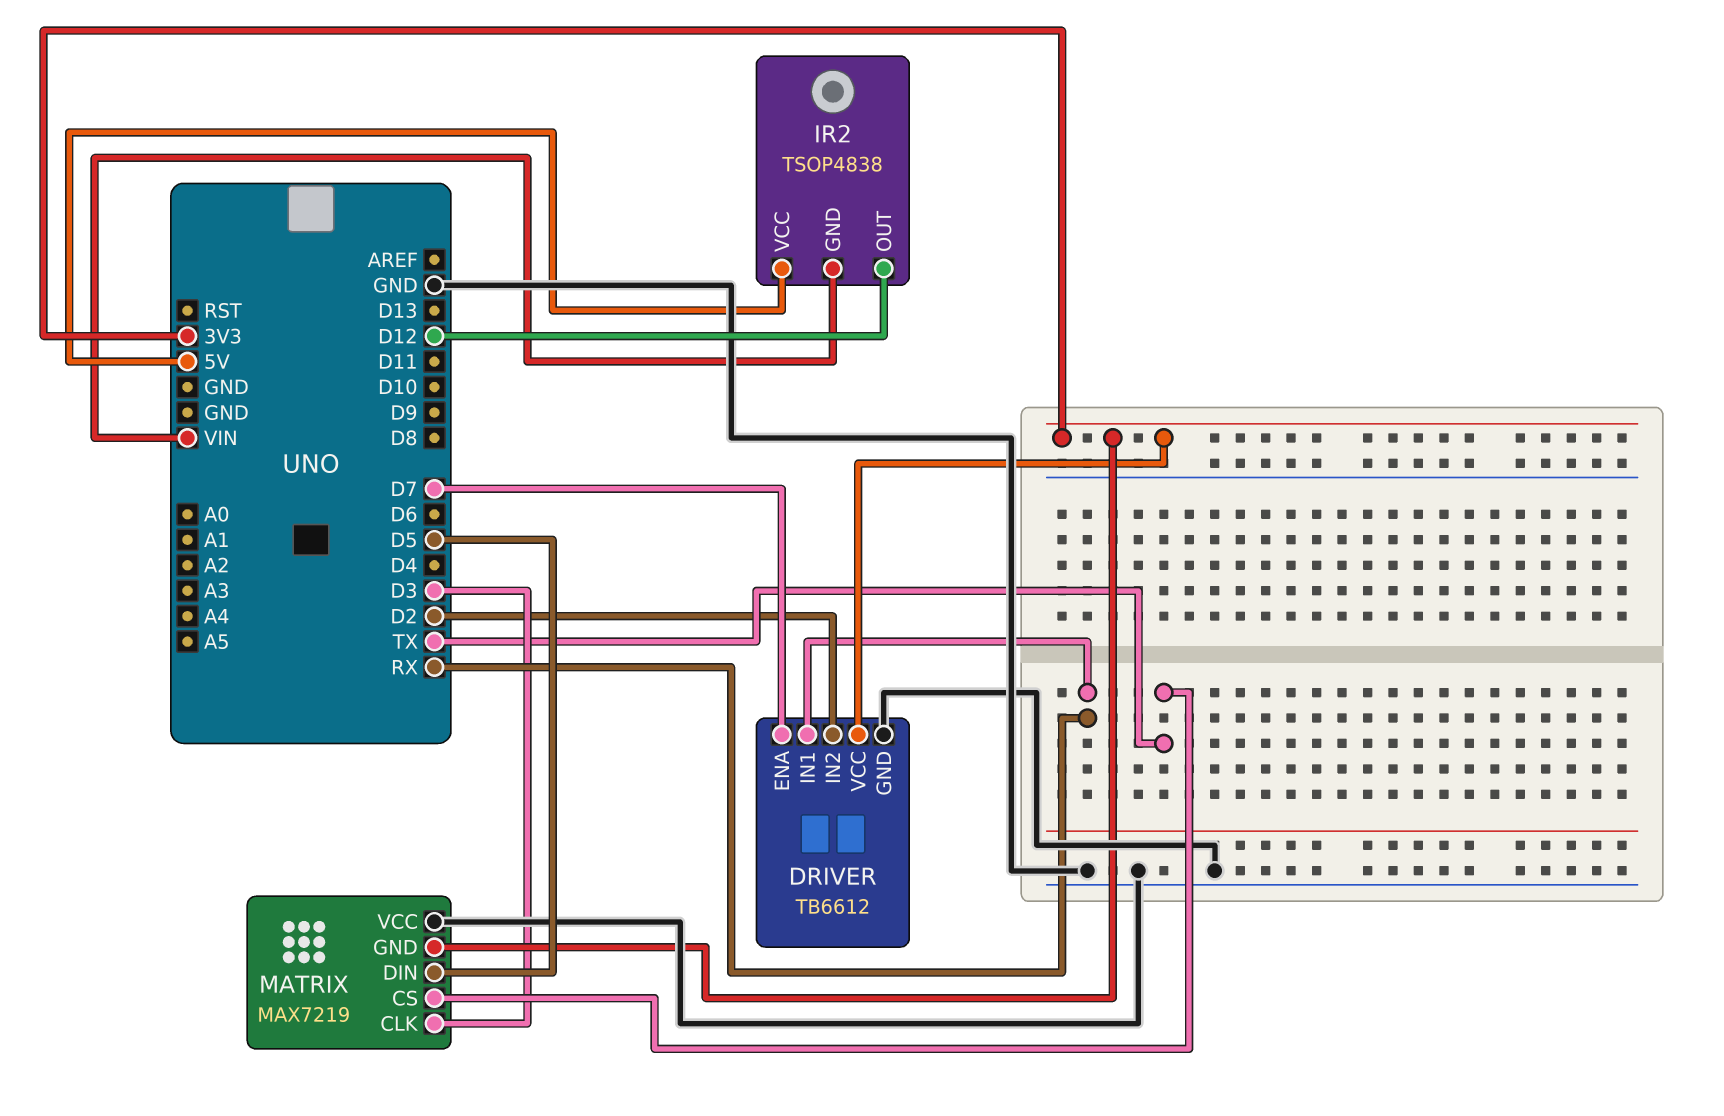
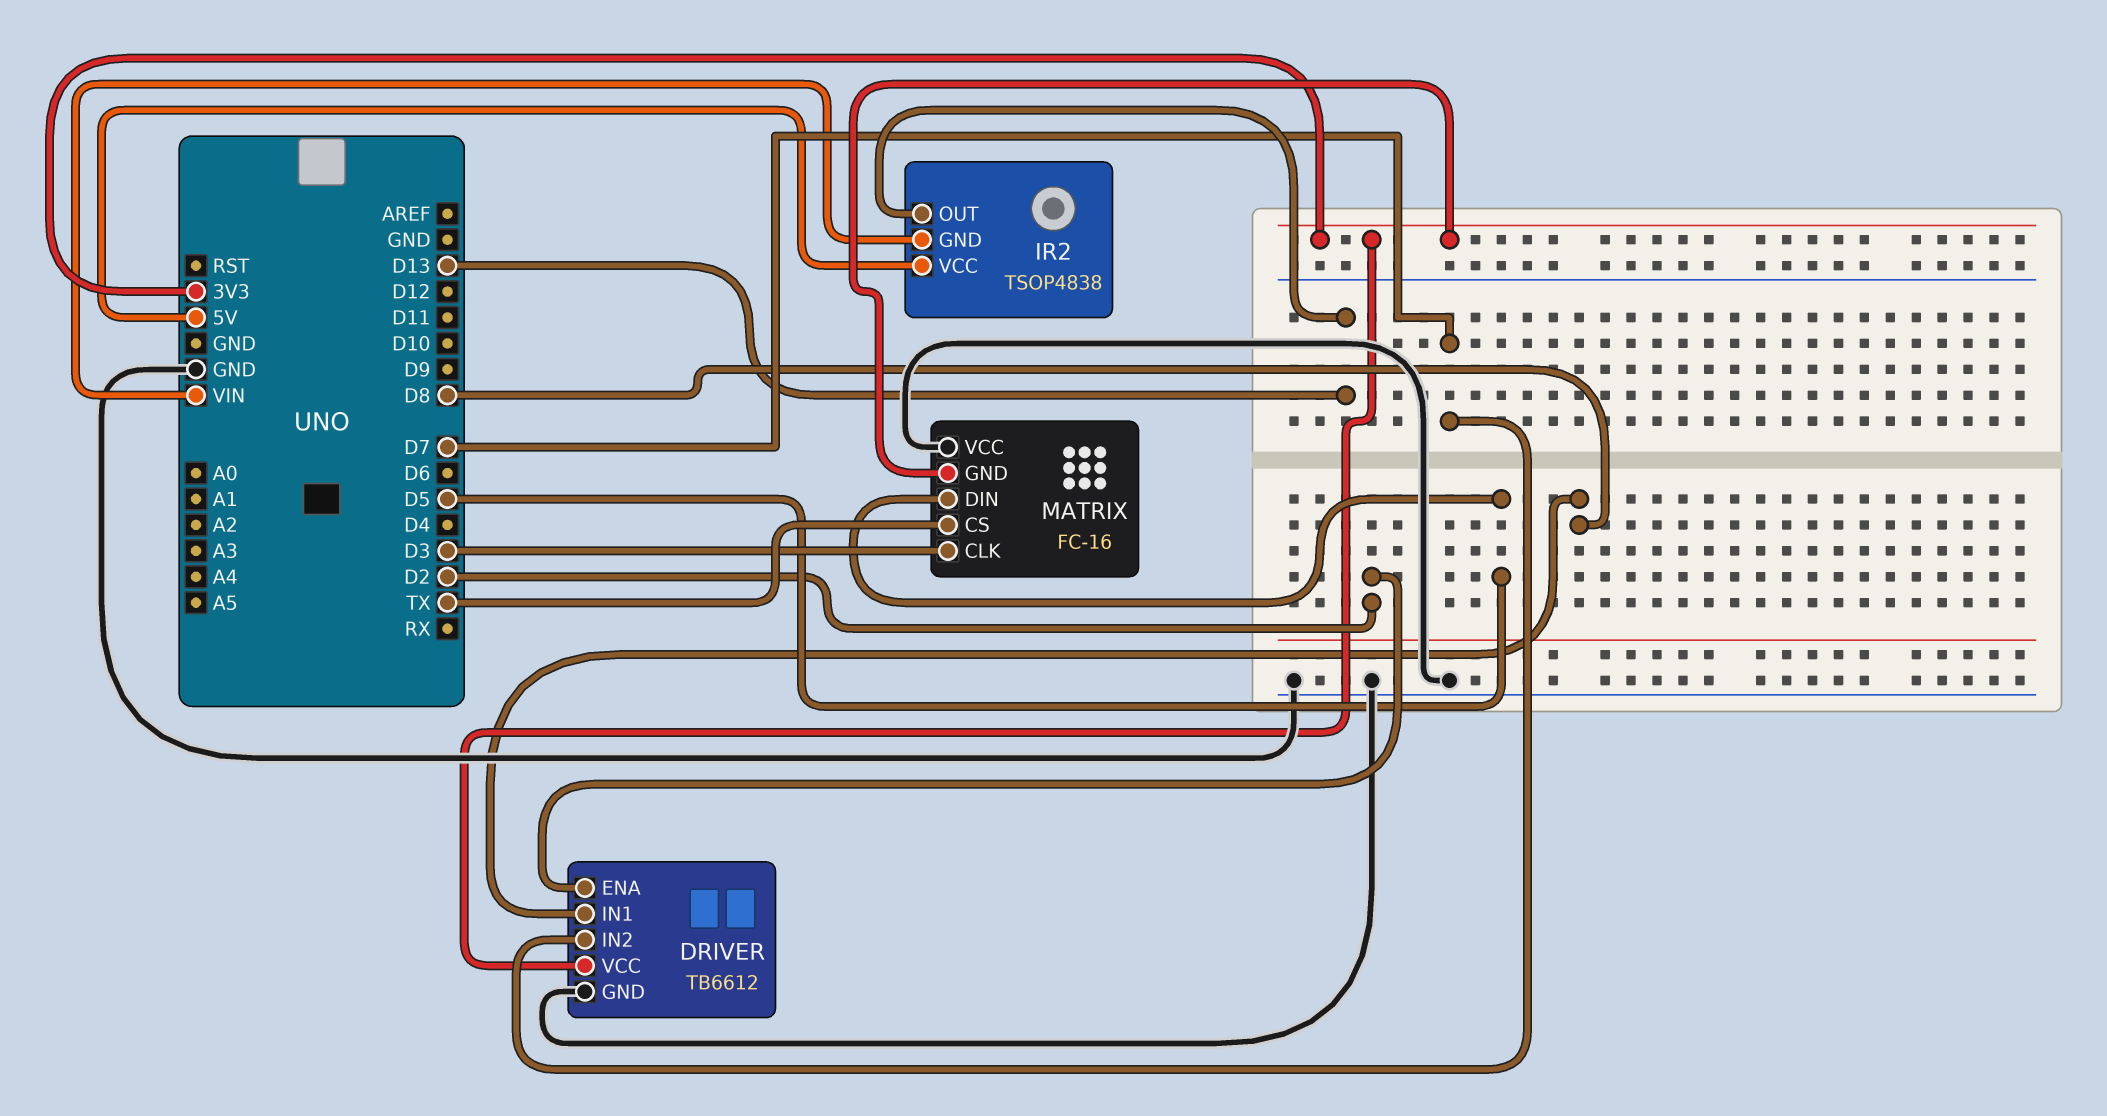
DRIVER pin ENA: D7 -> D2
DRIVER pin IN1: RX -> D8
DRIVER pin IN2: D2 -> D7
IR2 pin OUT: D12 -> D13
MATRIX: MAX7219 -> FC-16

